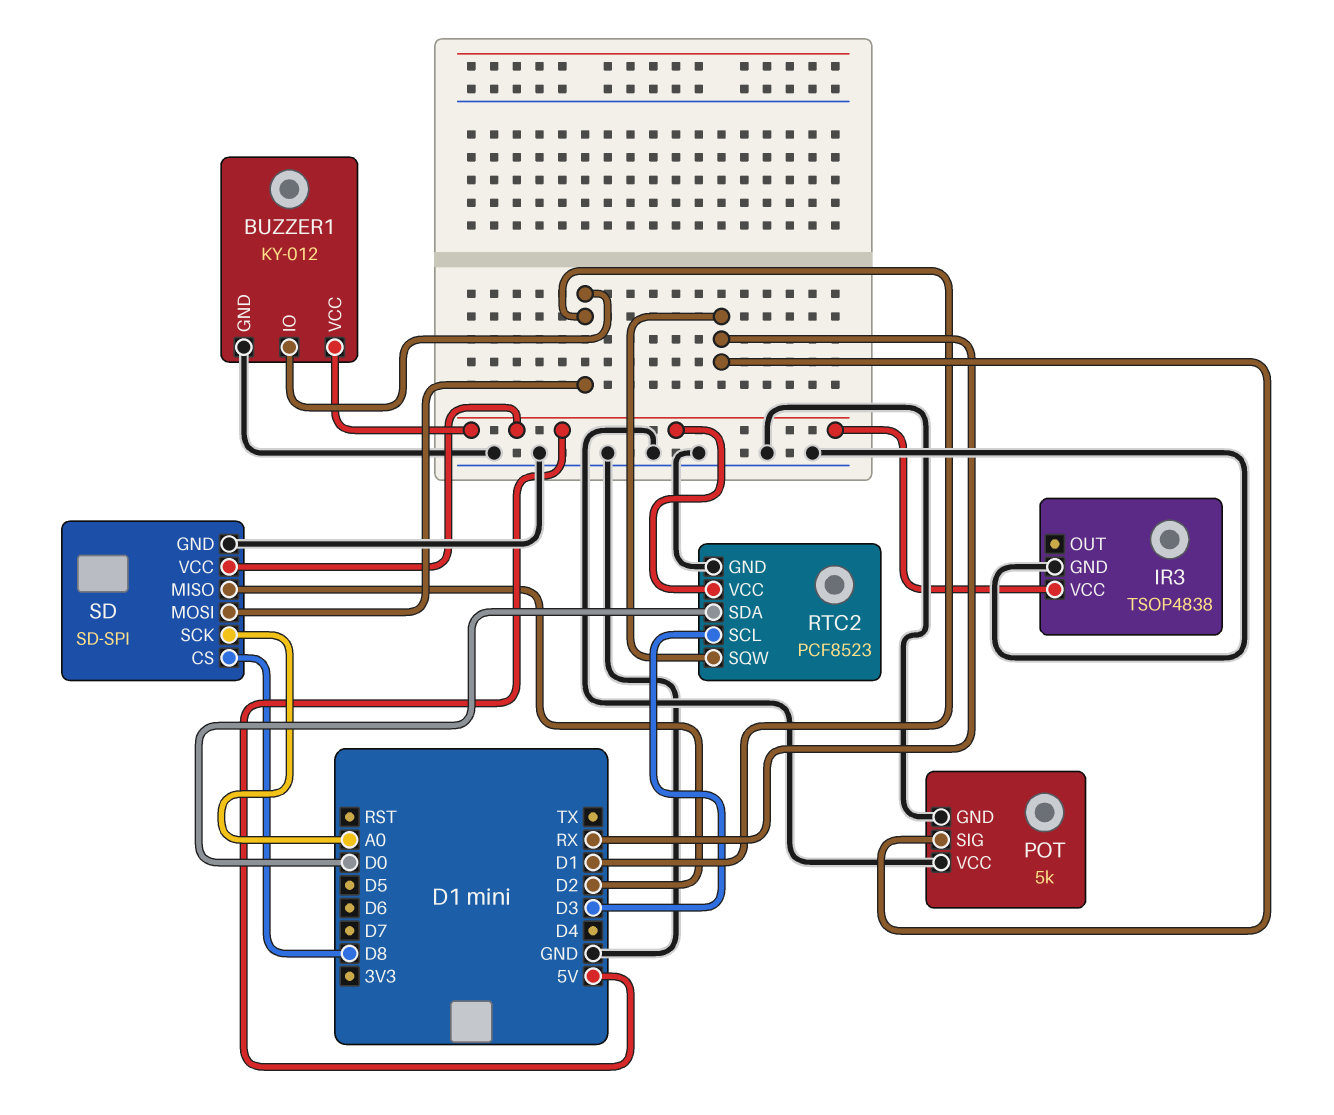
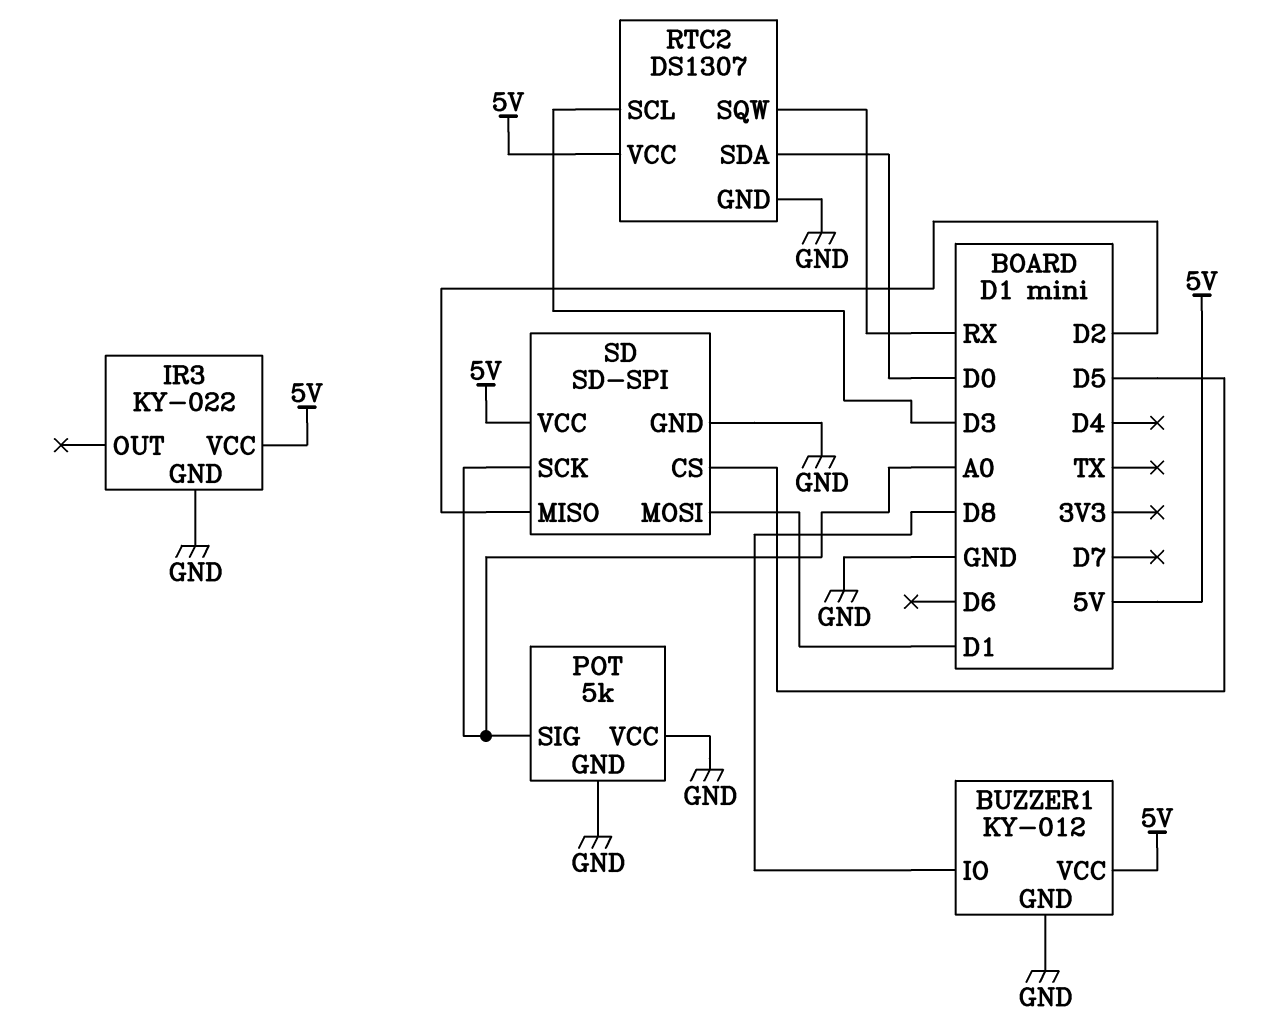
BUZZER1 pin IO: D1 -> D8
IR3: TSOP4838 -> KY-022
POT pin SIG: RX -> A0
RTC2: PCF8523 -> DS1307
SD pin CS: D8 -> D5

